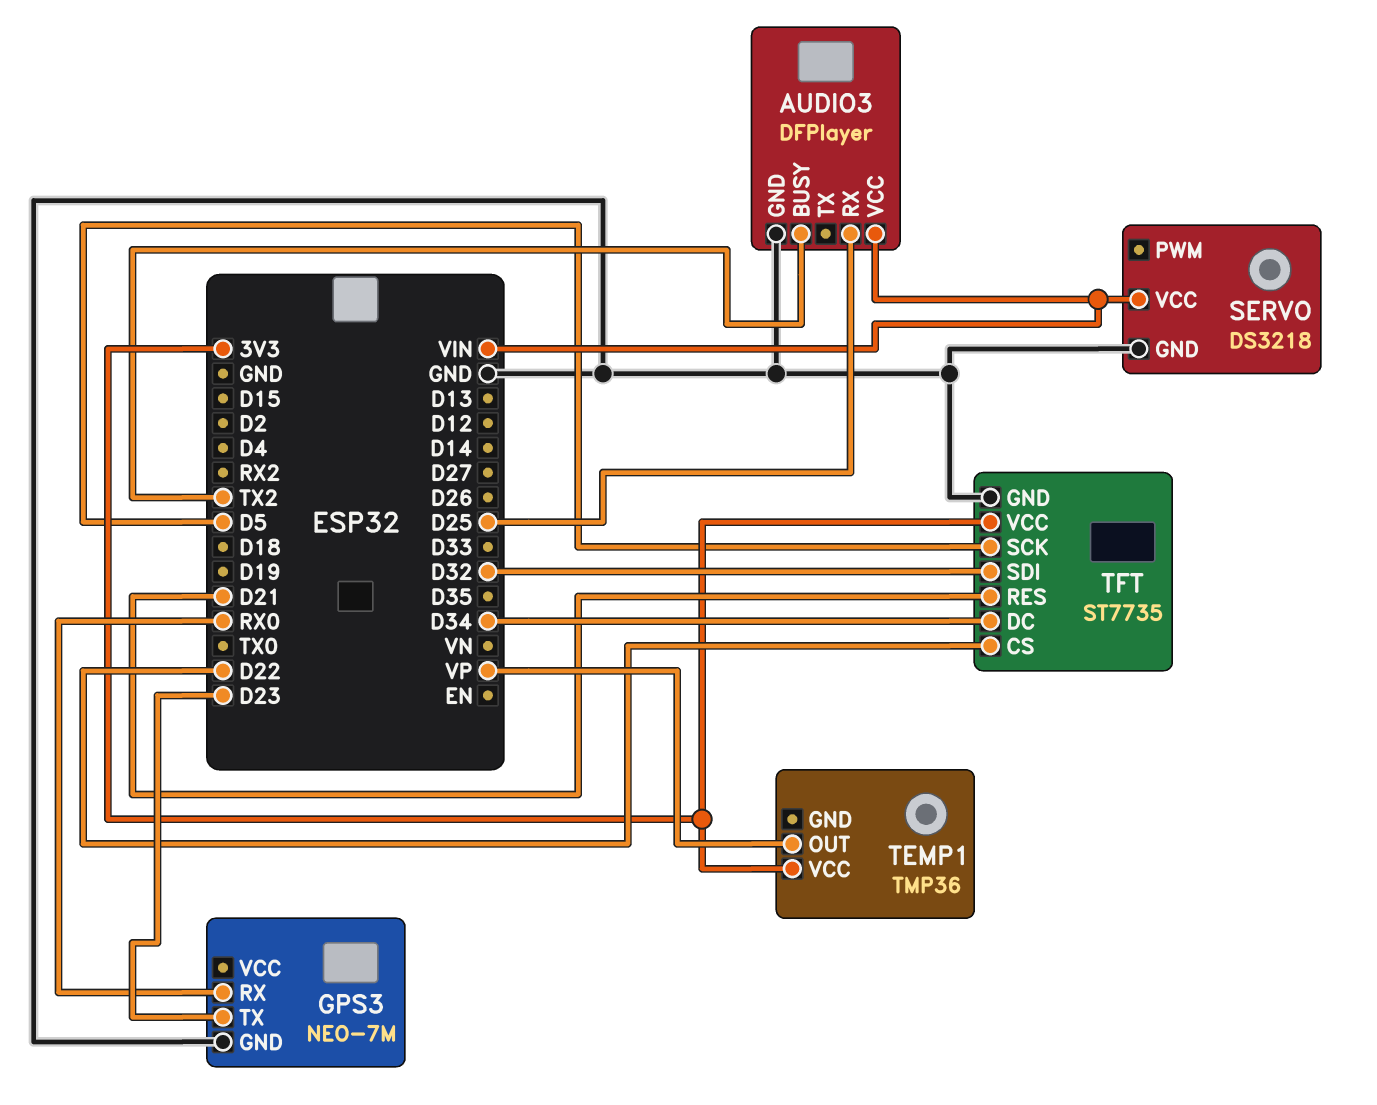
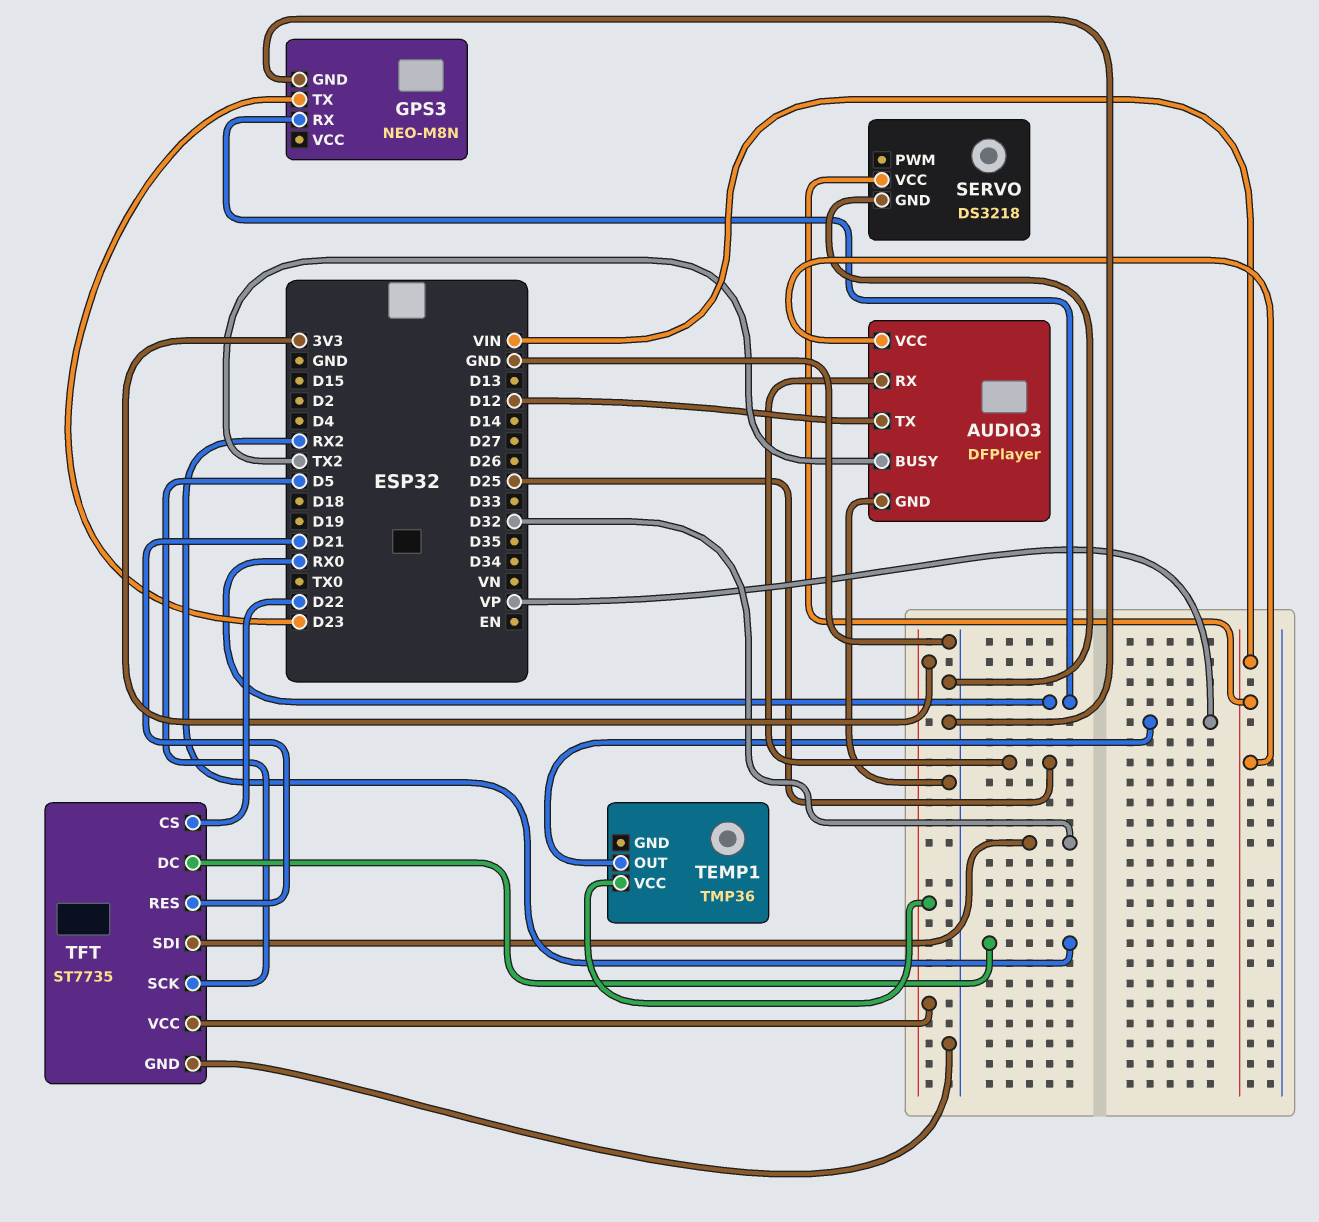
AUDIO3 pin TX: none -> D12
GPS3: NEO-7M -> NEO-M8N
TFT pin DC: D34 -> RX2

